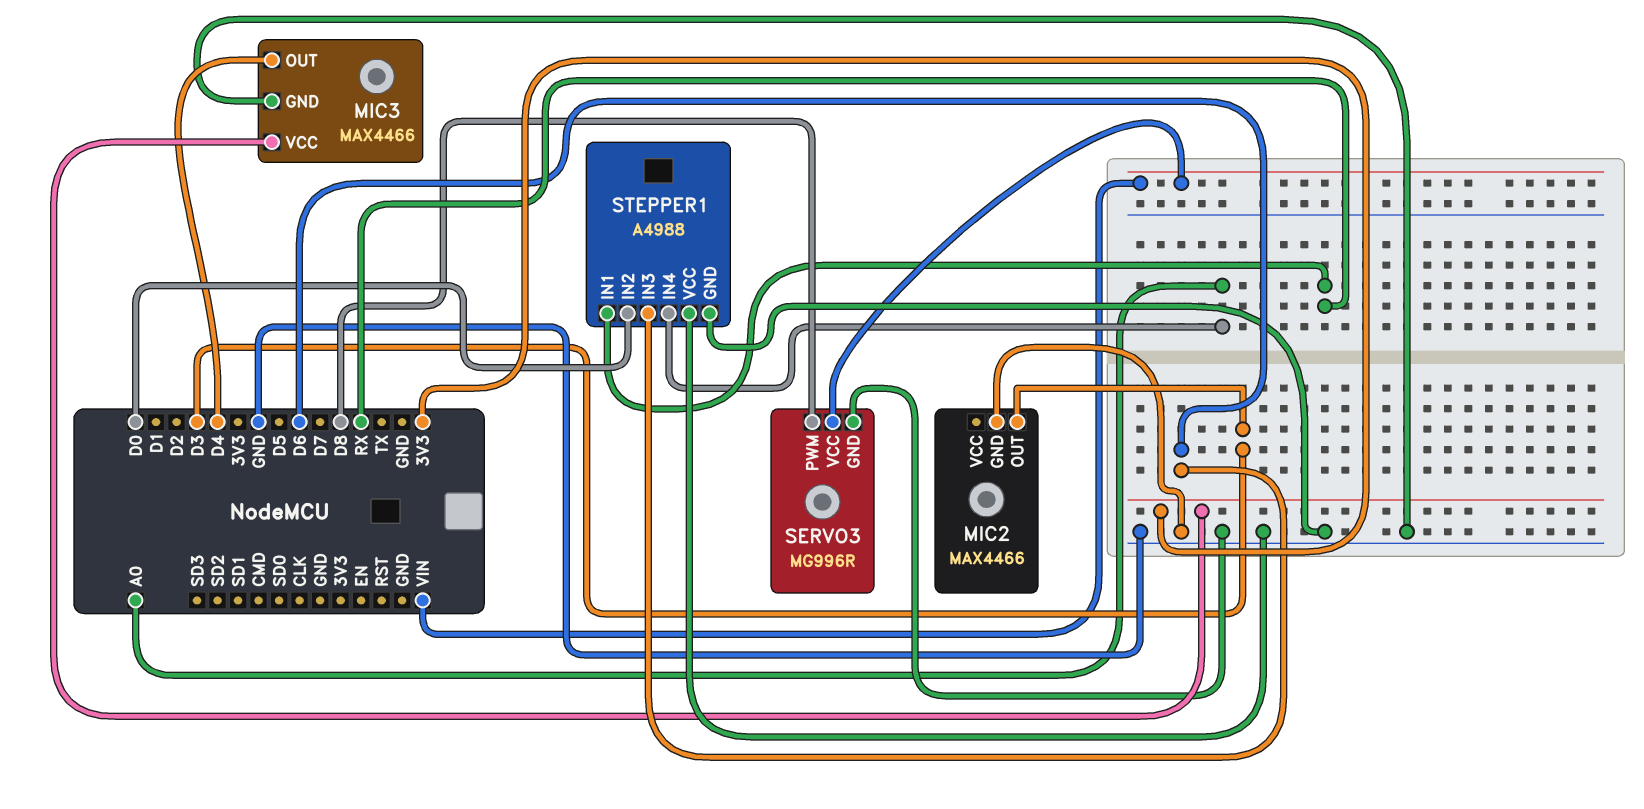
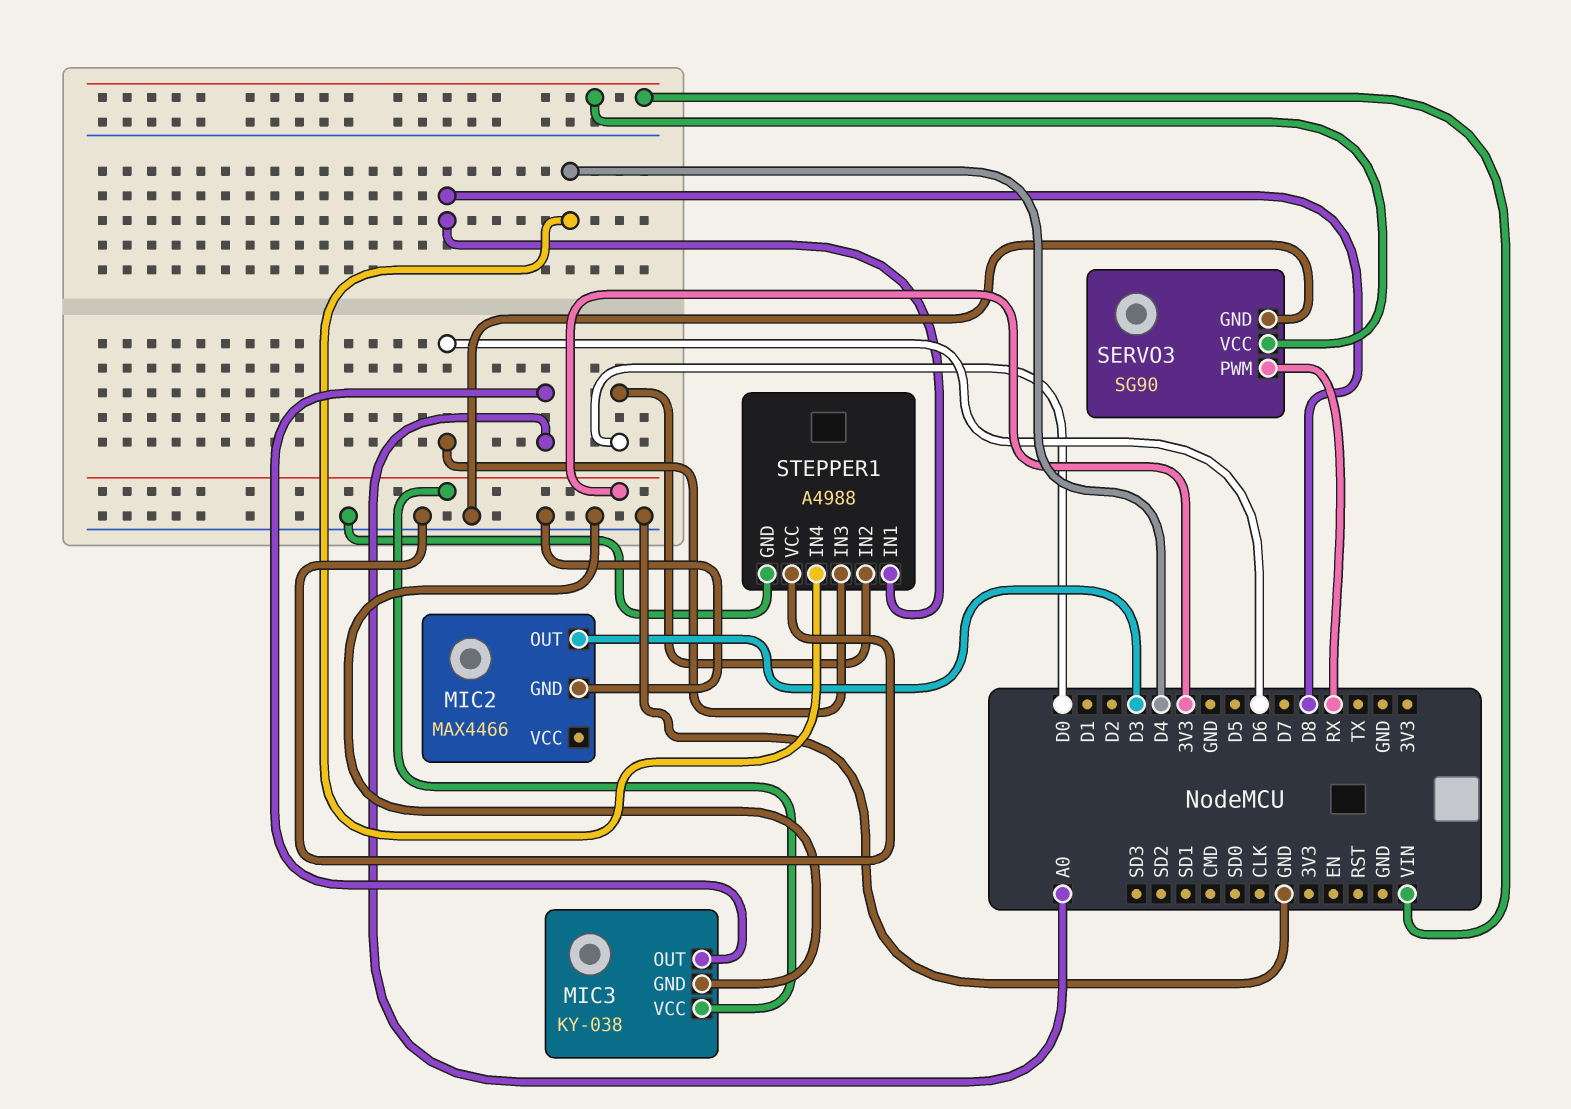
MIC3: MAX4466 -> KY-038
MIC3 pin OUT: D4 -> A0
SERVO3: MG996R -> SG90
SERVO3 pin PWM: D8 -> RX
STEPPER1 pin IN1: RX -> D8
STEPPER1 pin IN4: A0 -> D4

